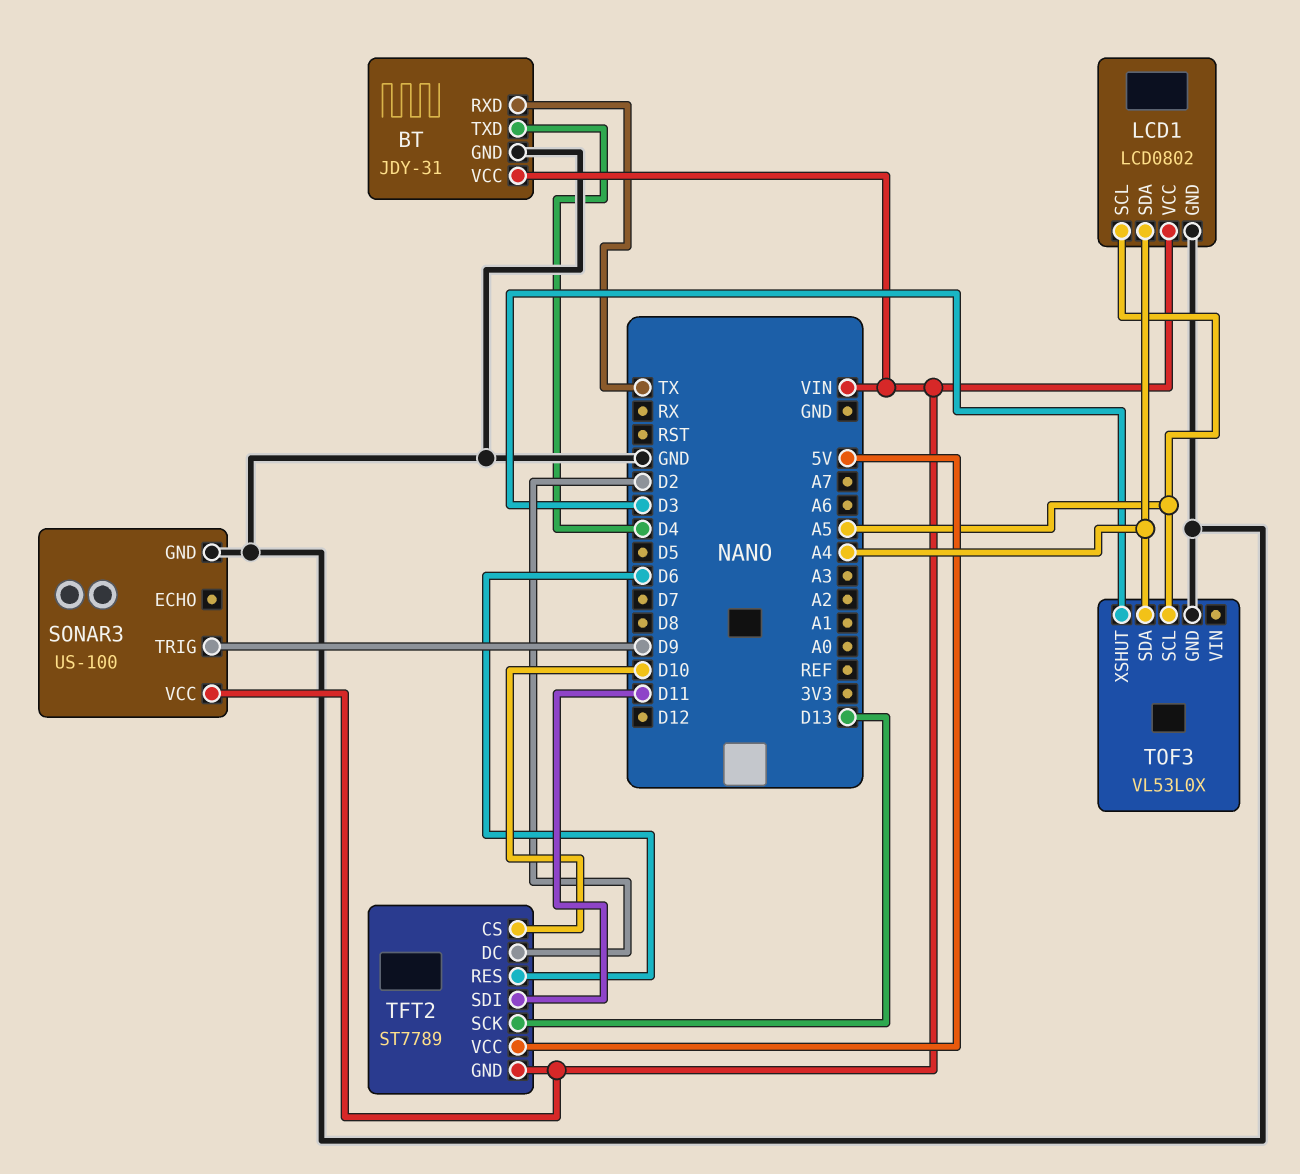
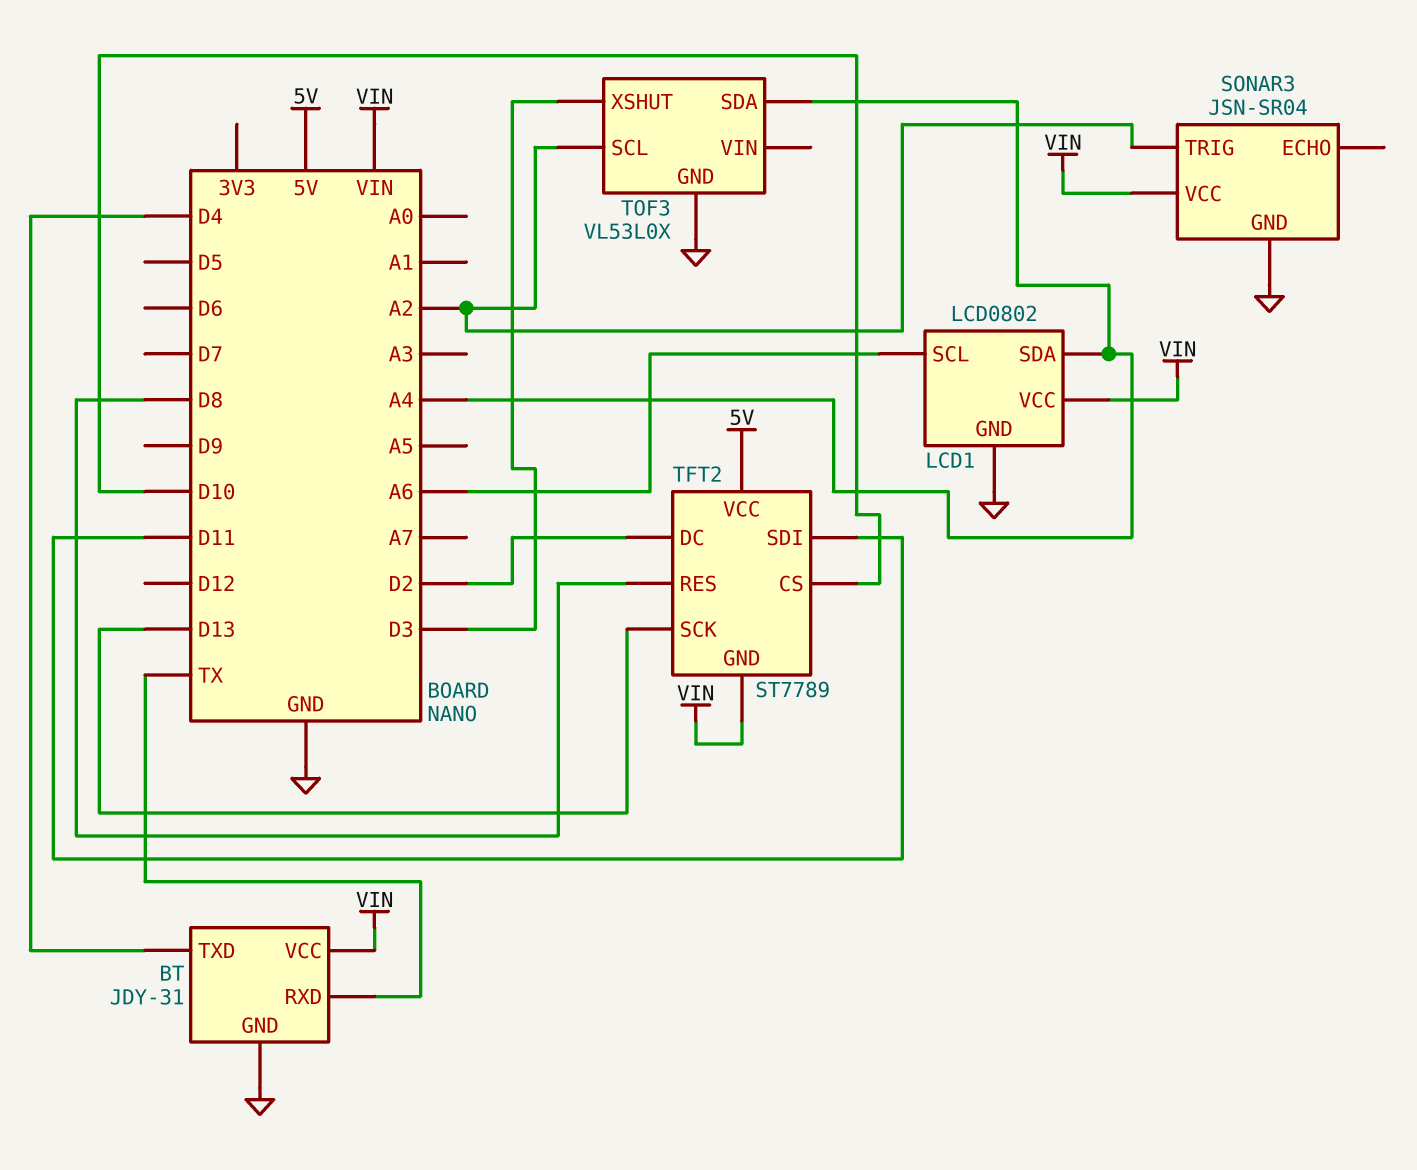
LCD1 pin SCL: A5 -> A6
SONAR3: US-100 -> JSN-SR04
SONAR3 pin TRIG: D9 -> A2
TFT2 pin RES: D6 -> D8
TOF3 pin SCL: A5 -> A2

